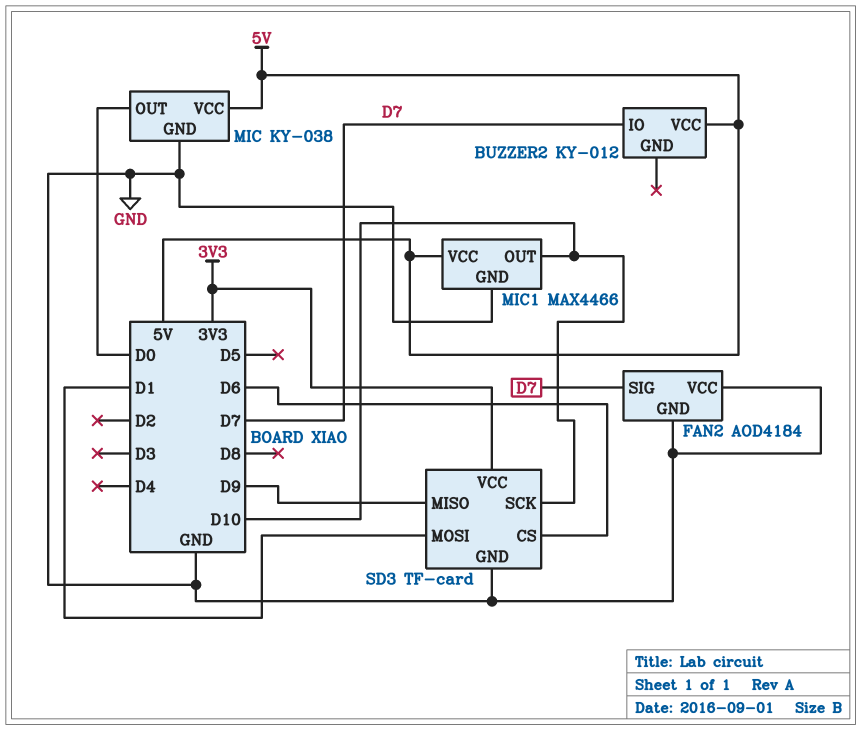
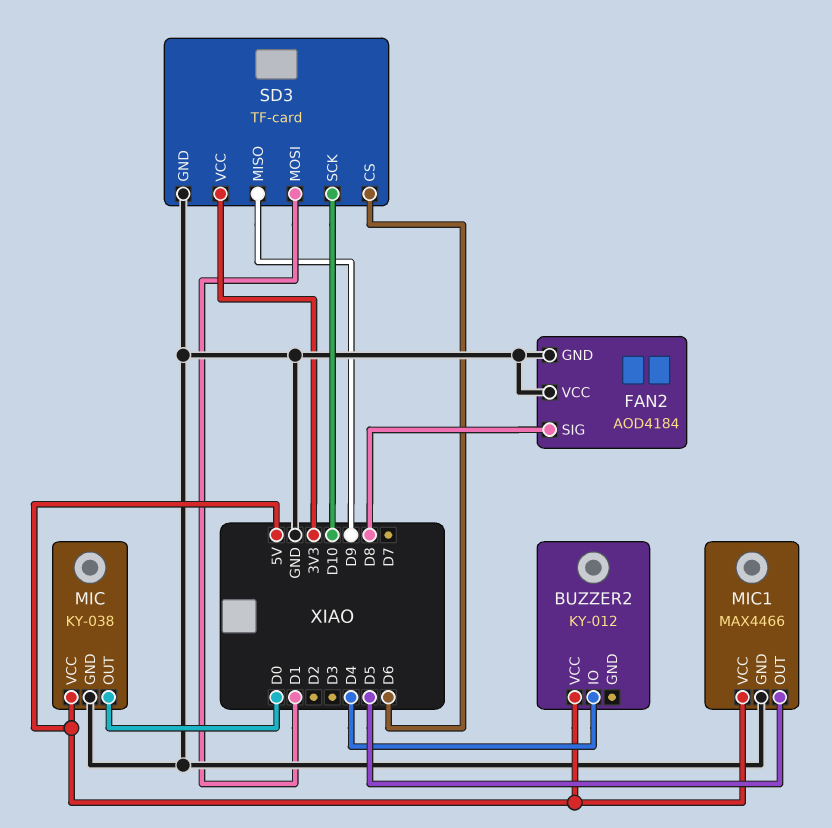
BUZZER2 pin IO: D7 -> D4
FAN2 pin SIG: D7 -> D8
MIC1 pin OUT: D10 -> D5

